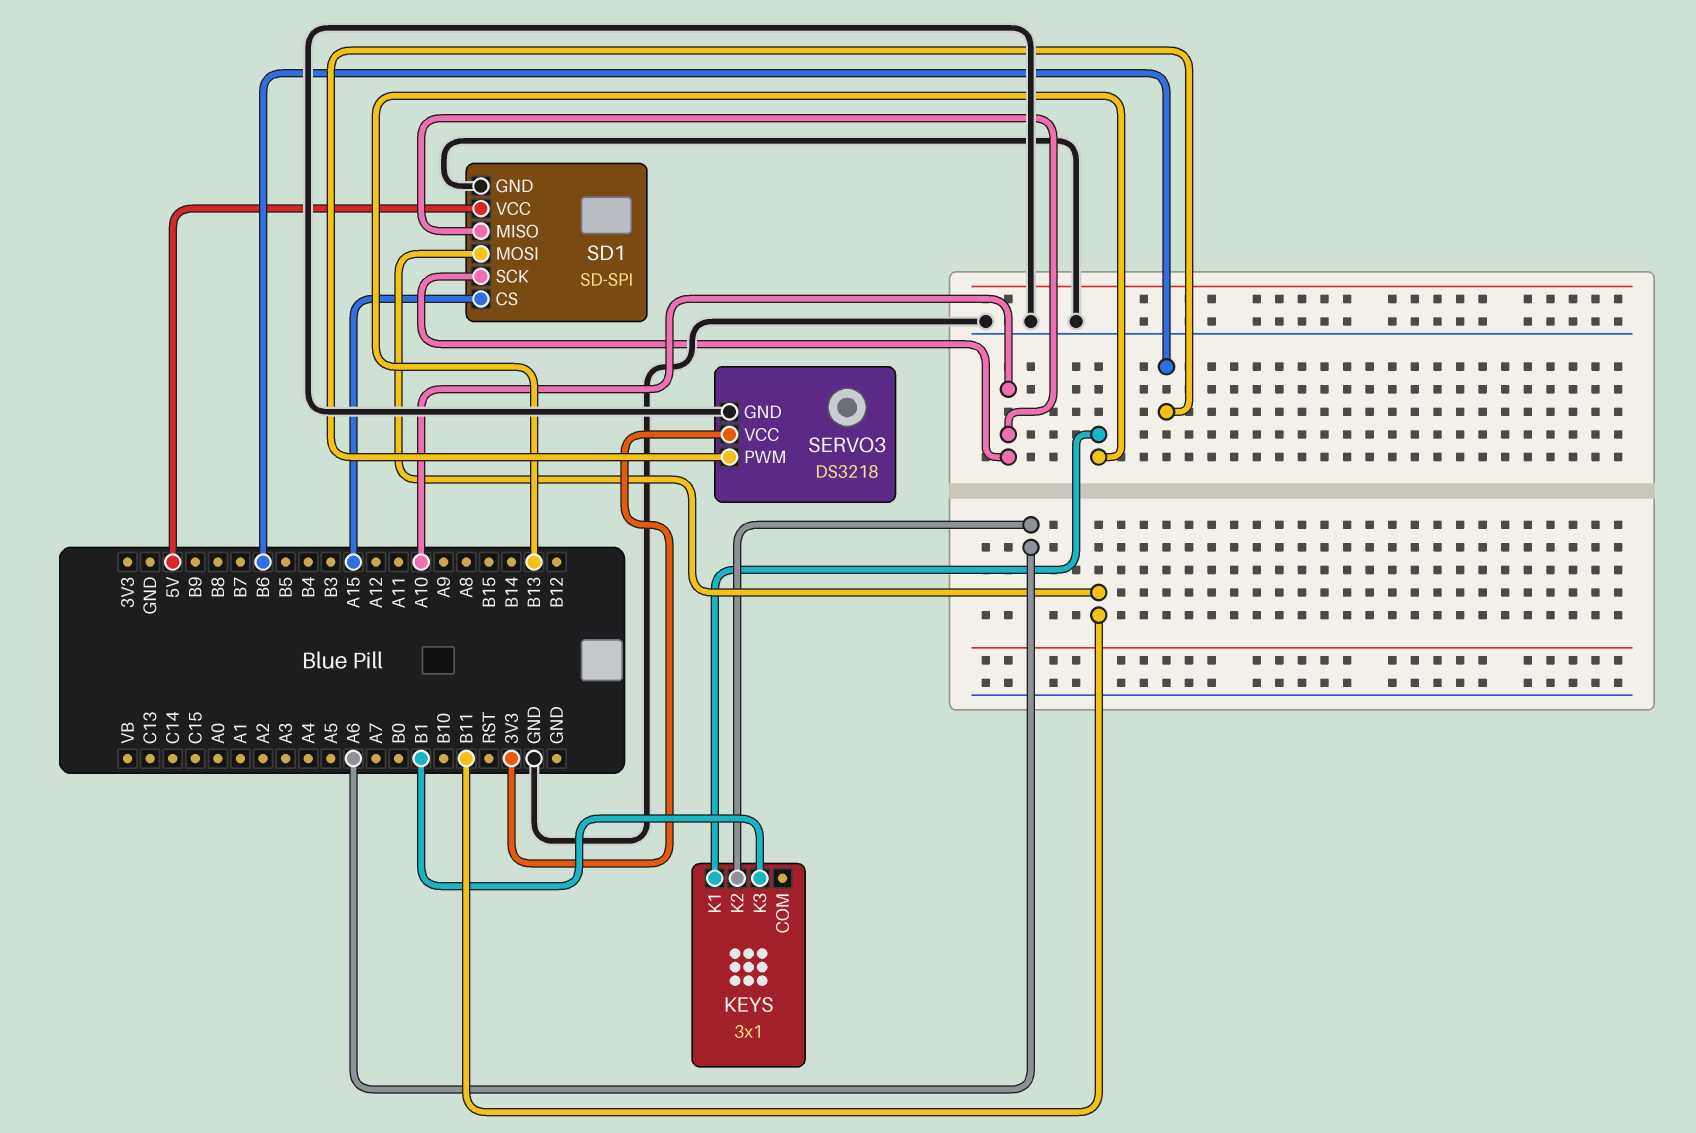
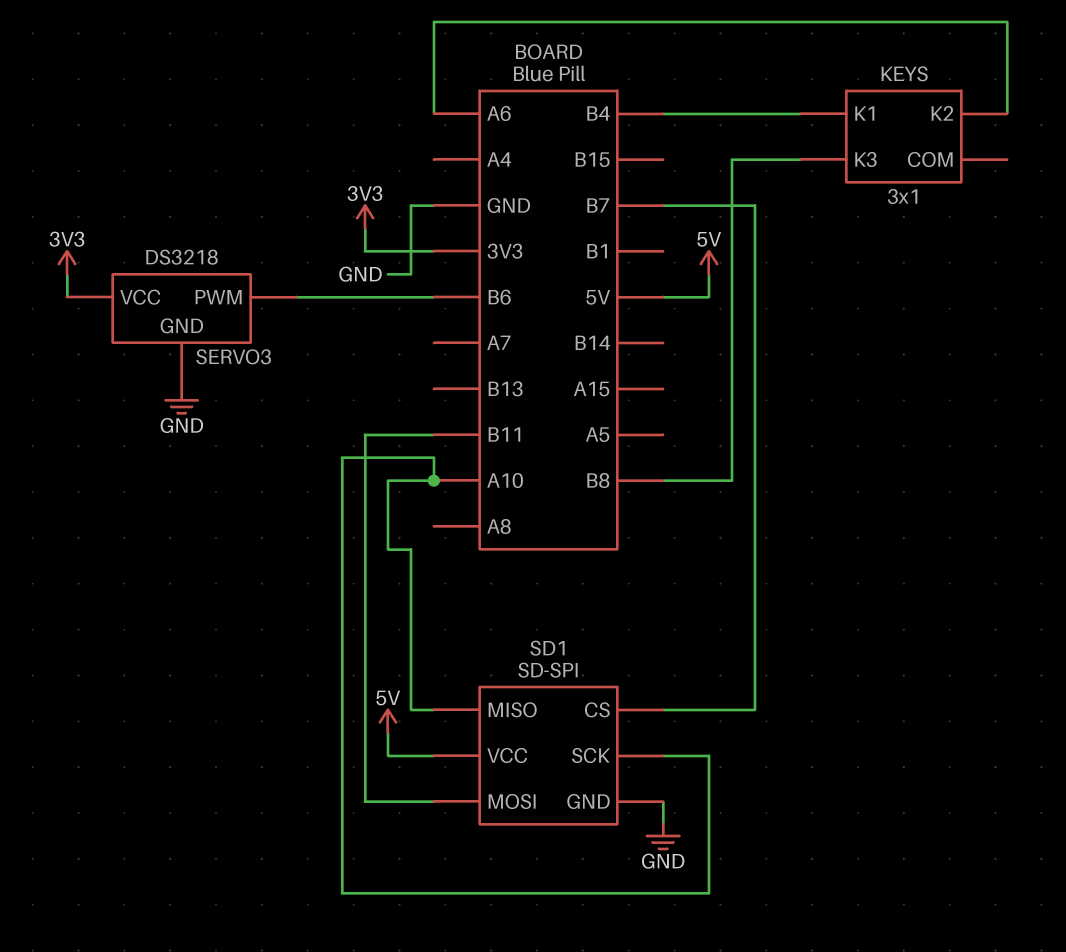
KEYS pin K1: B13 -> B4
KEYS pin K3: B1 -> B8
SD1 pin CS: A15 -> B7

